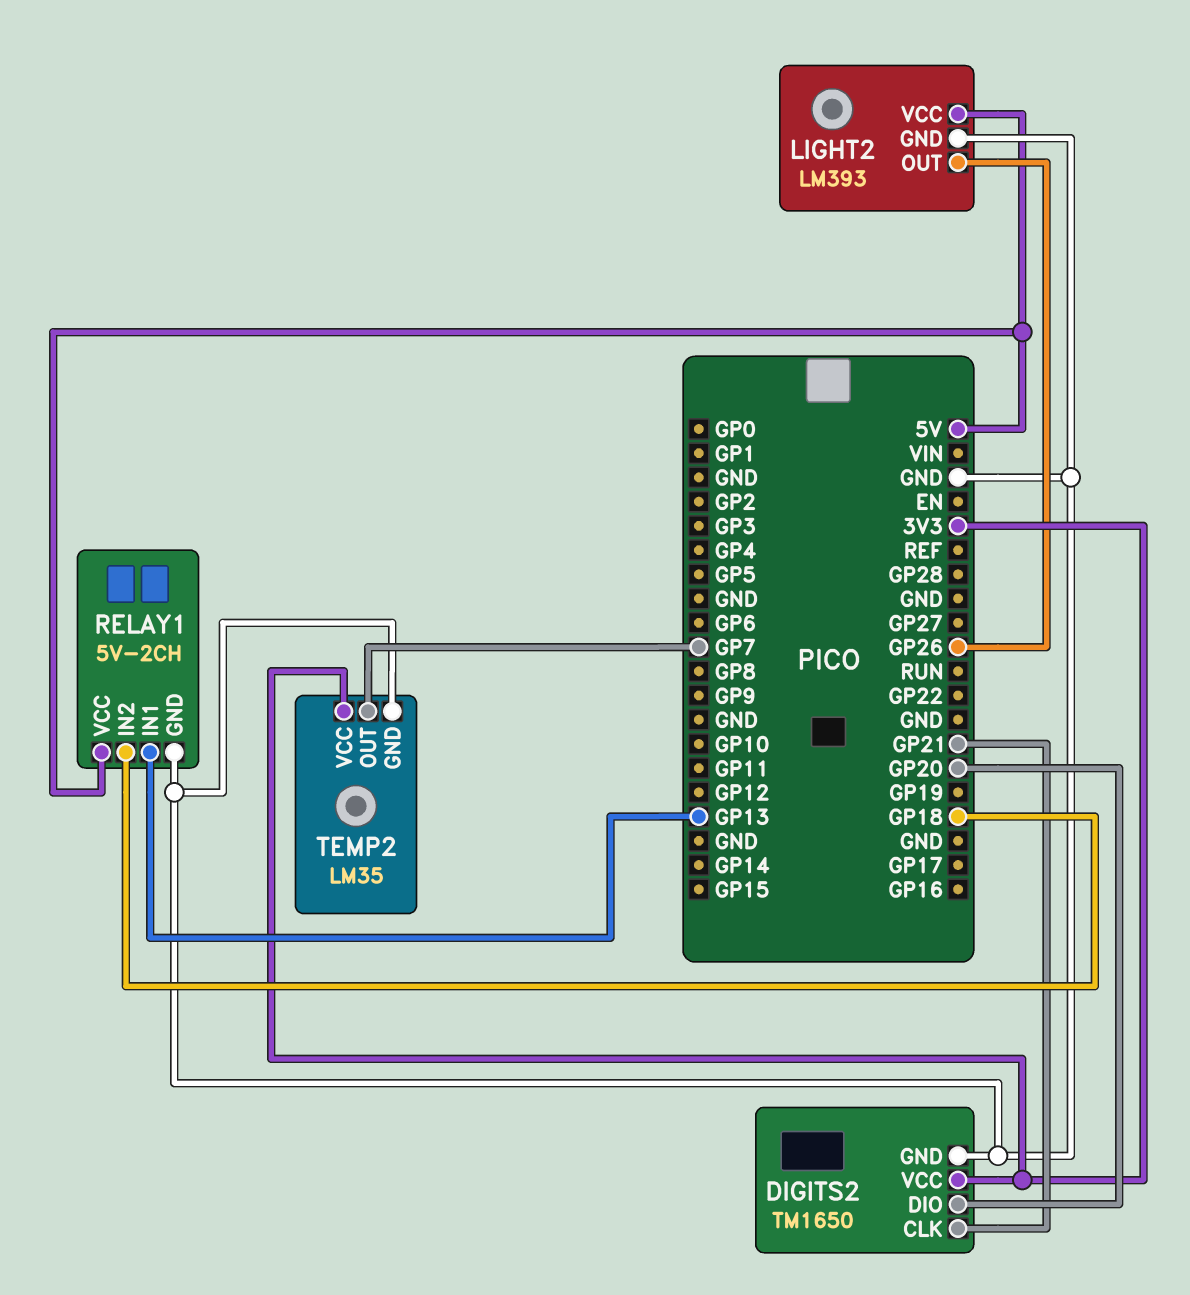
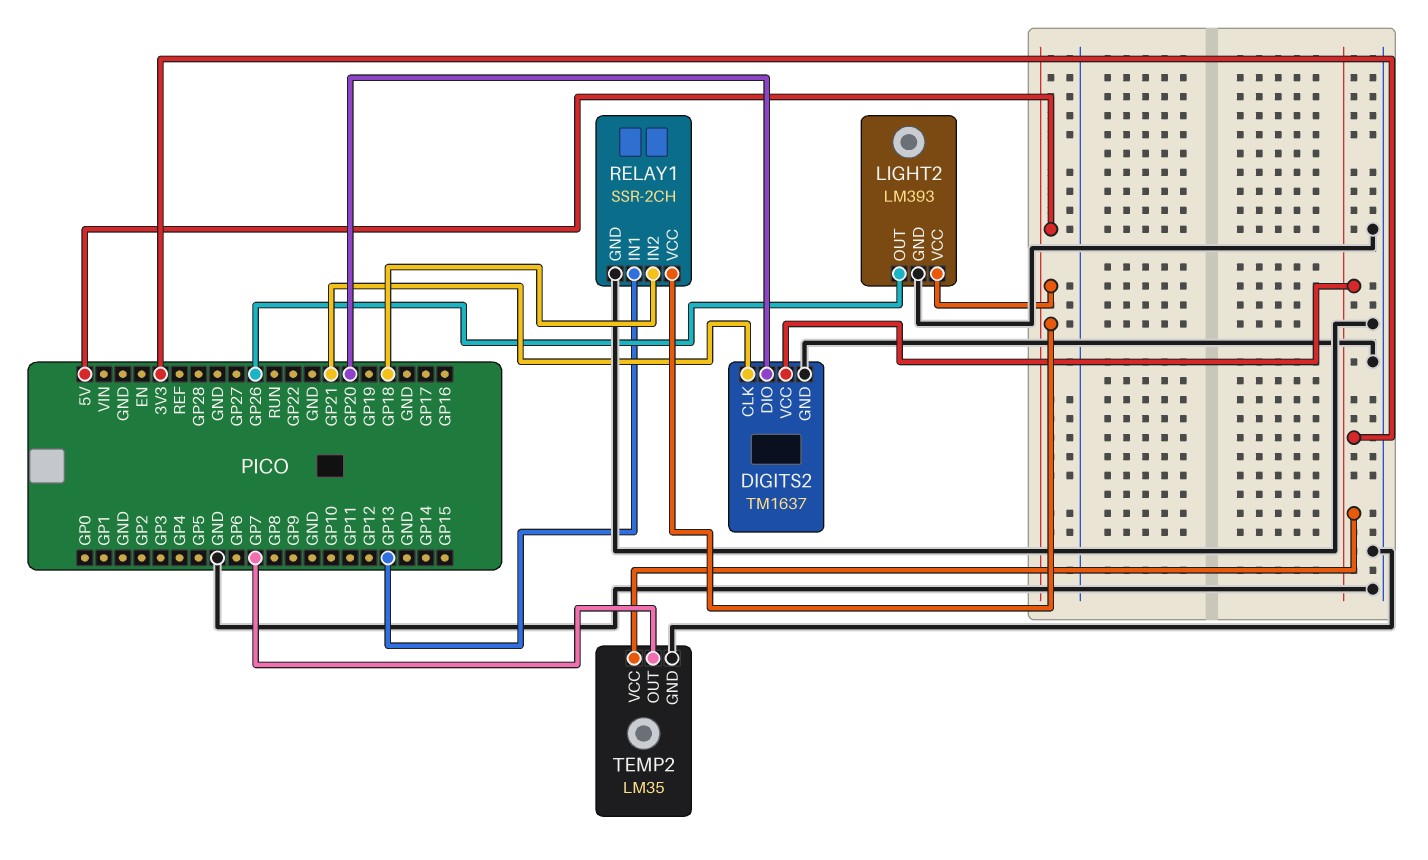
DIGITS2: TM1650 -> TM1637
RELAY1: 5V-2CH -> SSR-2CH

